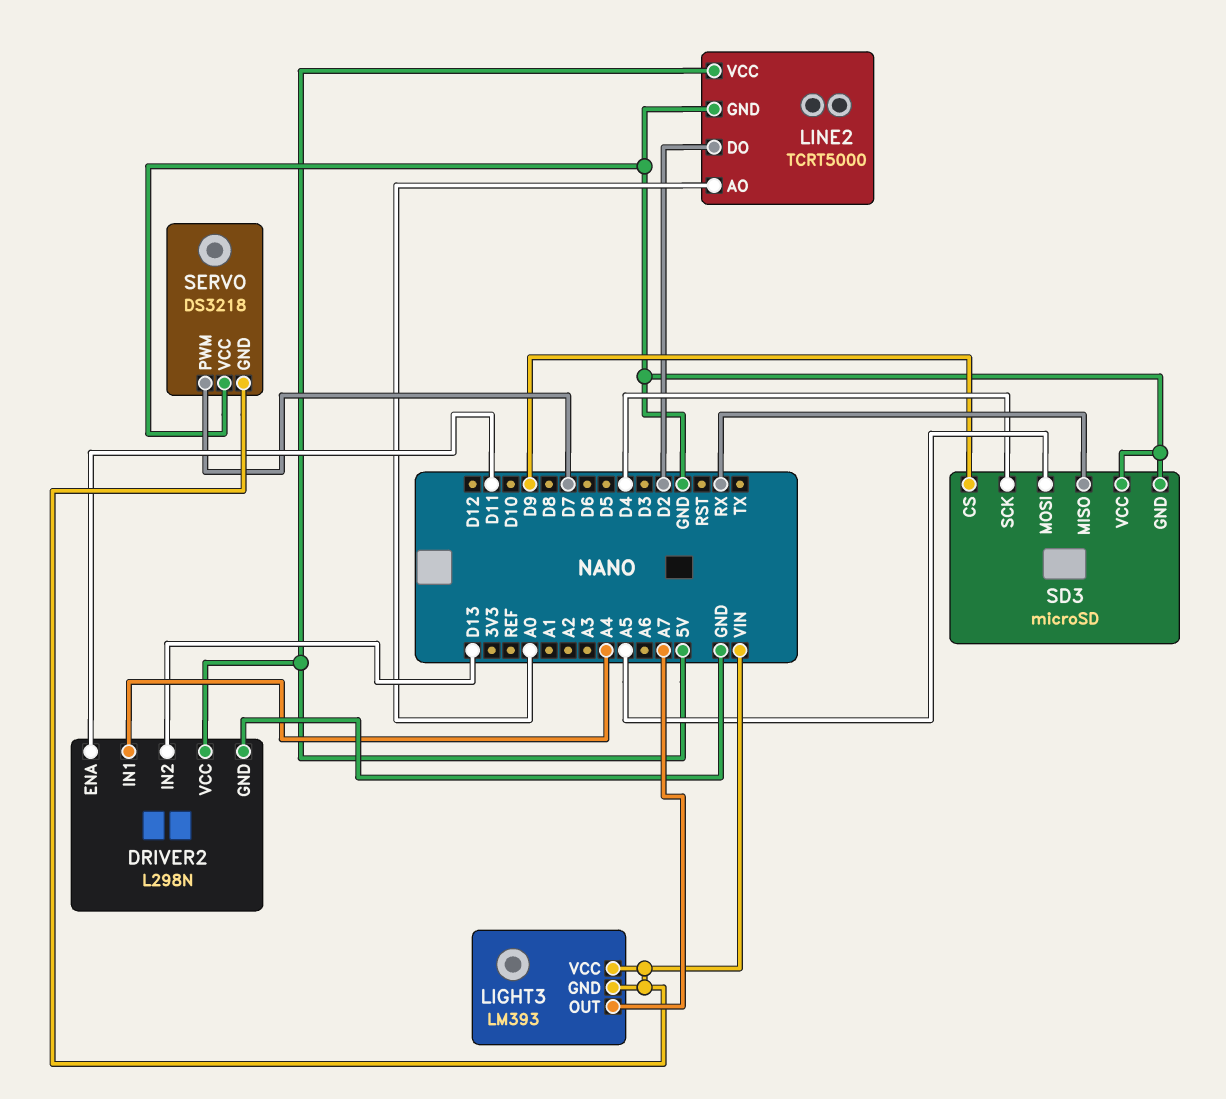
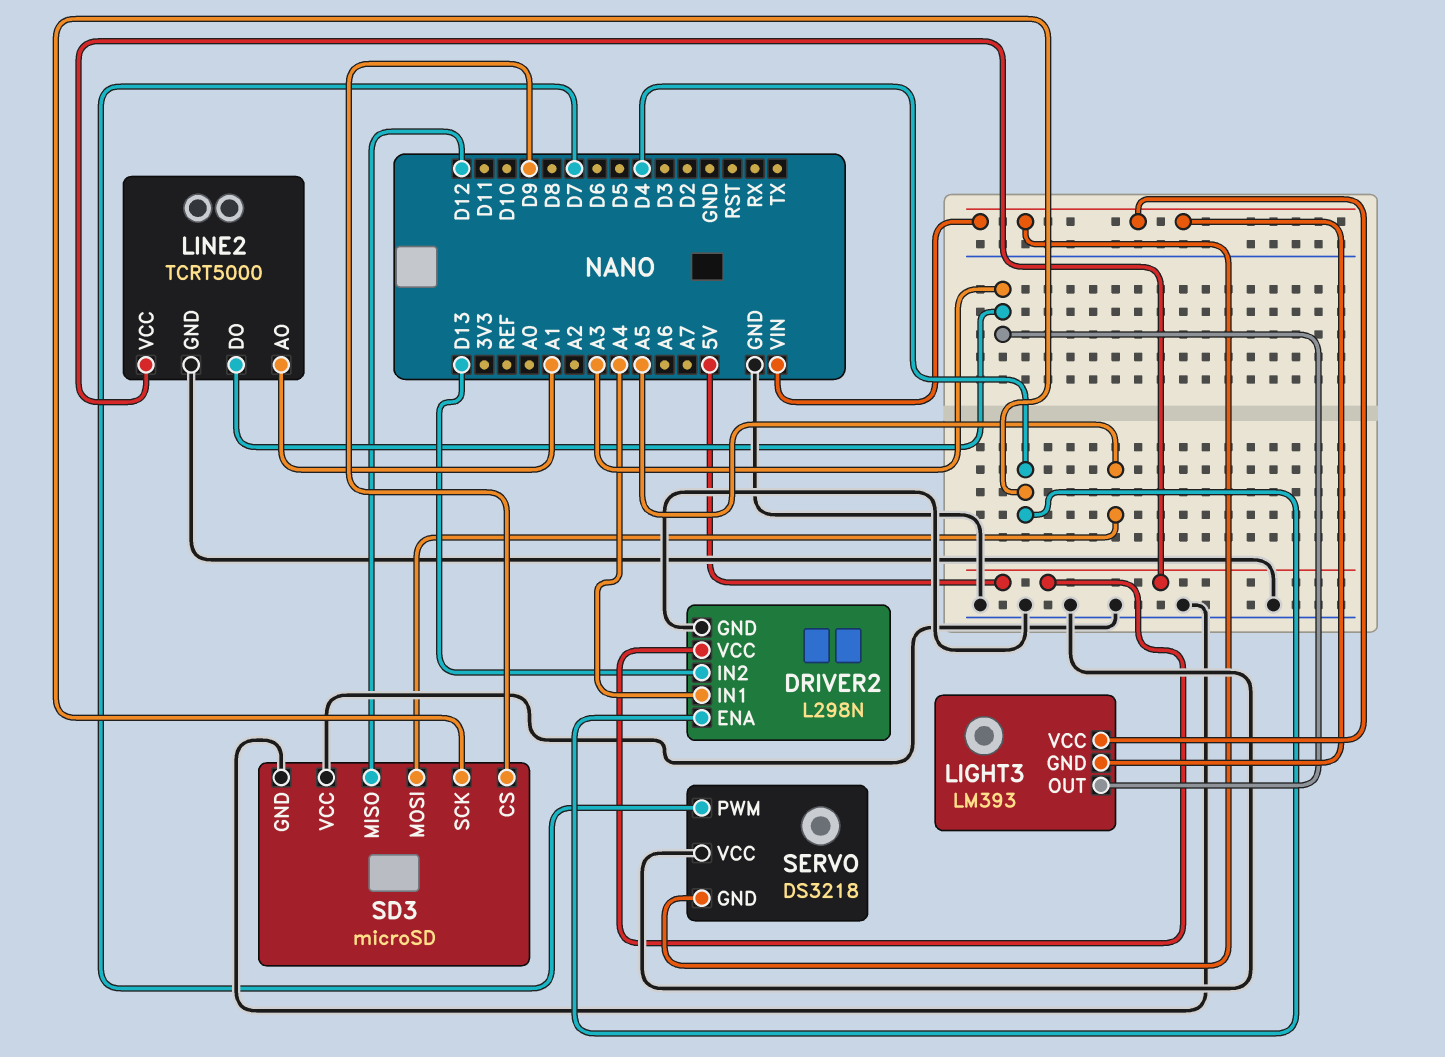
DRIVER2 pin ENA: D11 -> D4
LIGHT3 pin OUT: A7 -> A3
LINE2 pin AO: A0 -> A1
LINE2 pin DO: D2 -> A3
SD3 pin MISO: RX -> D12

